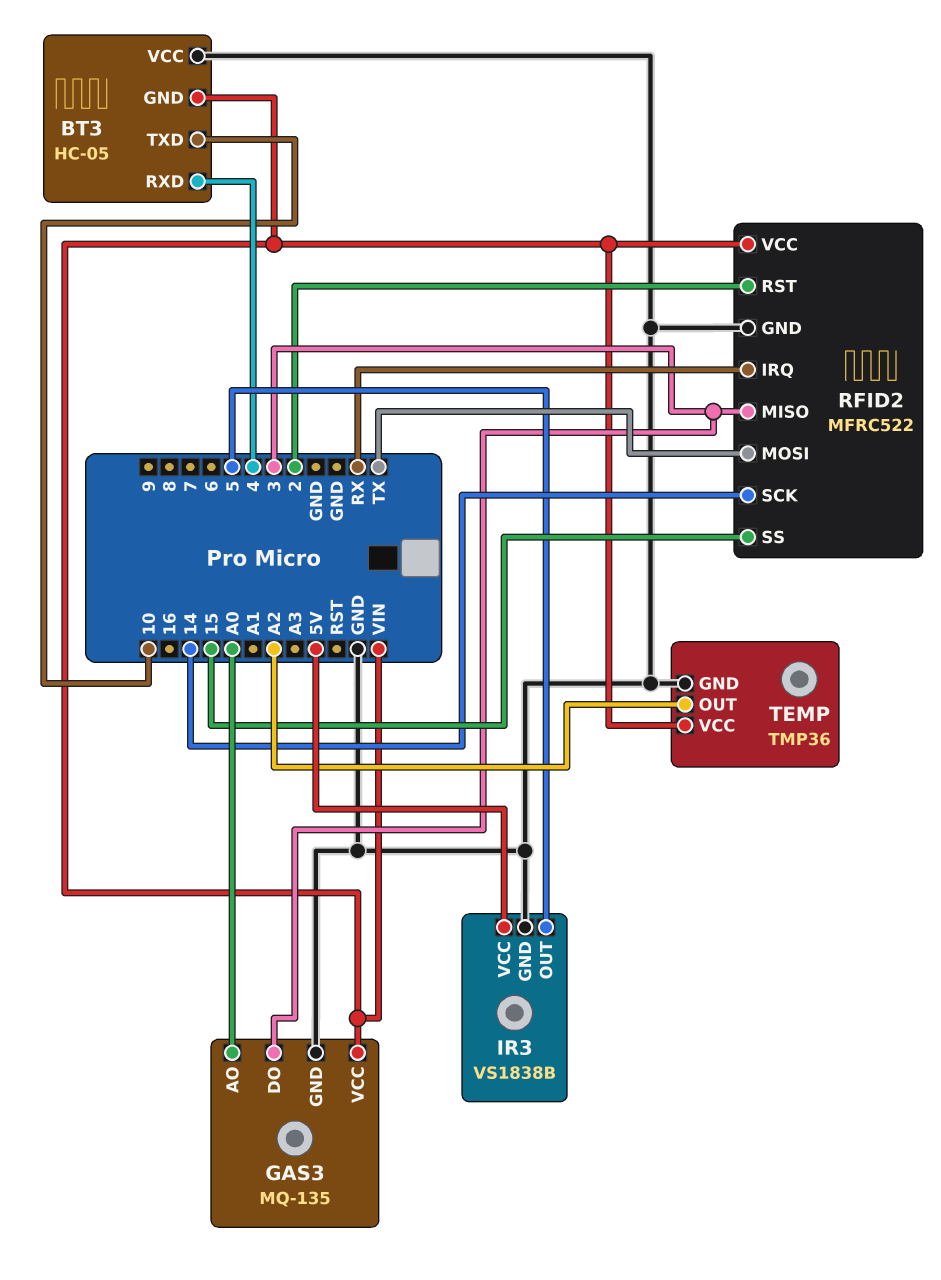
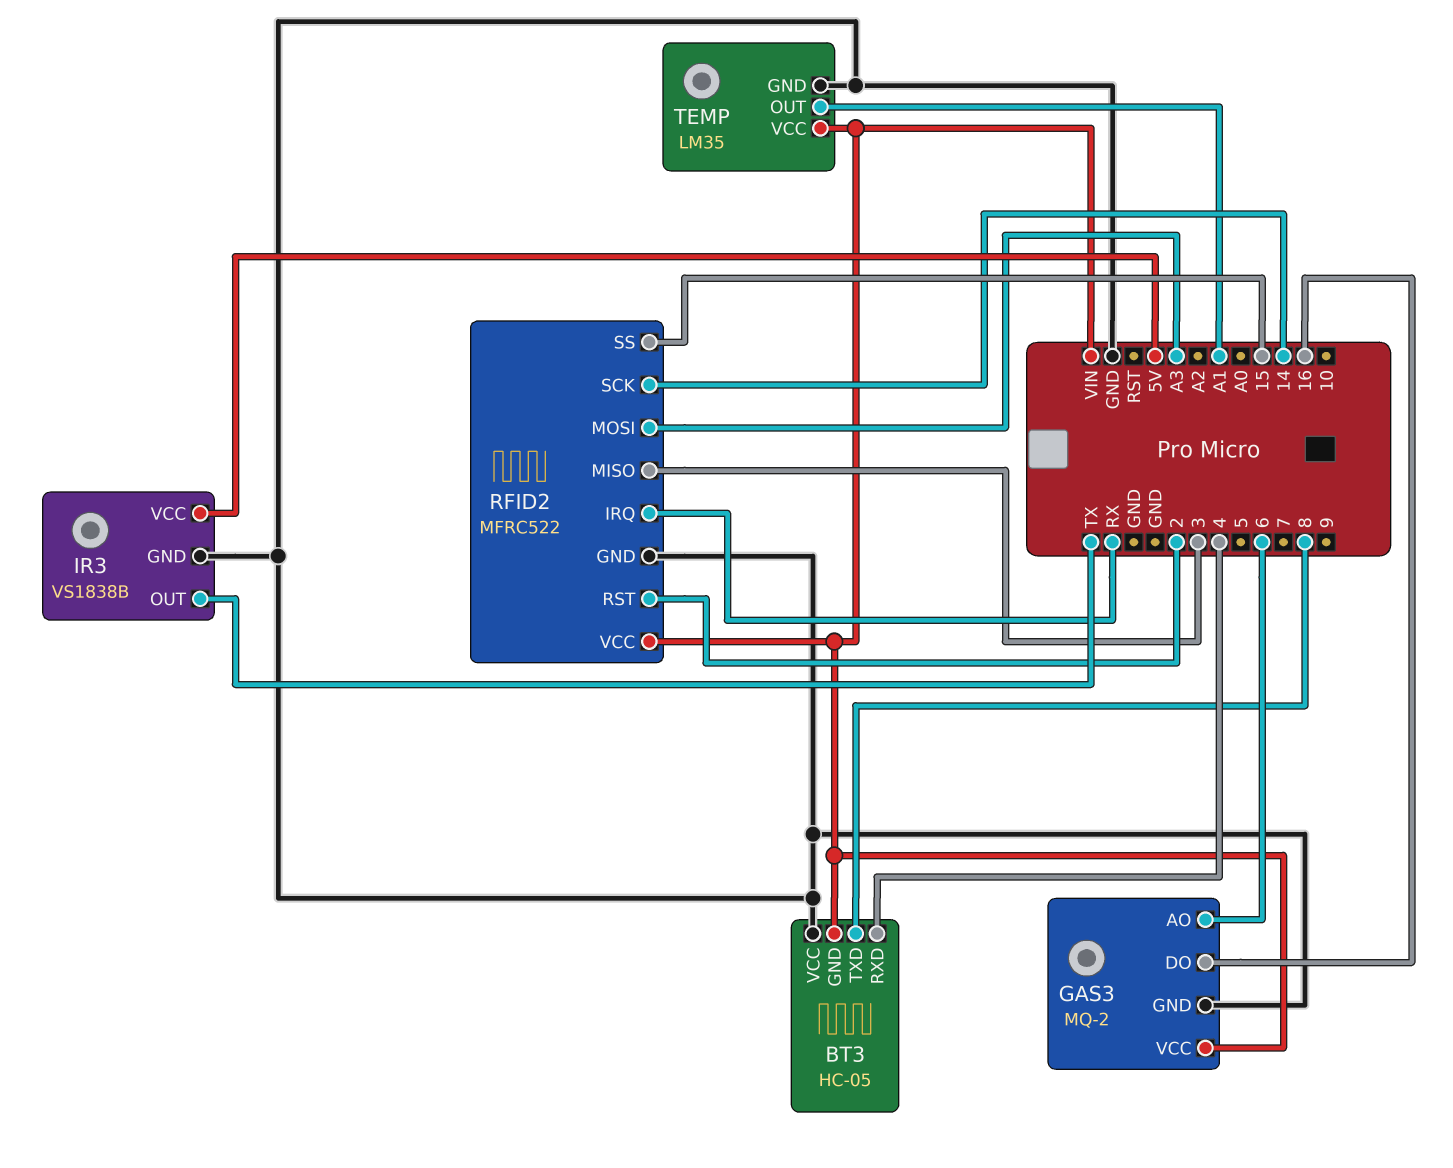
BT3 pin TXD: 10 -> 8
GAS3: MQ-135 -> MQ-2
GAS3 pin AO: A0 -> 6
GAS3 pin DO: 3 -> 16
IR3 pin OUT: 5 -> TX
RFID2 pin MOSI: TX -> A3
TEMP: TMP36 -> LM35
TEMP pin OUT: A2 -> A1

